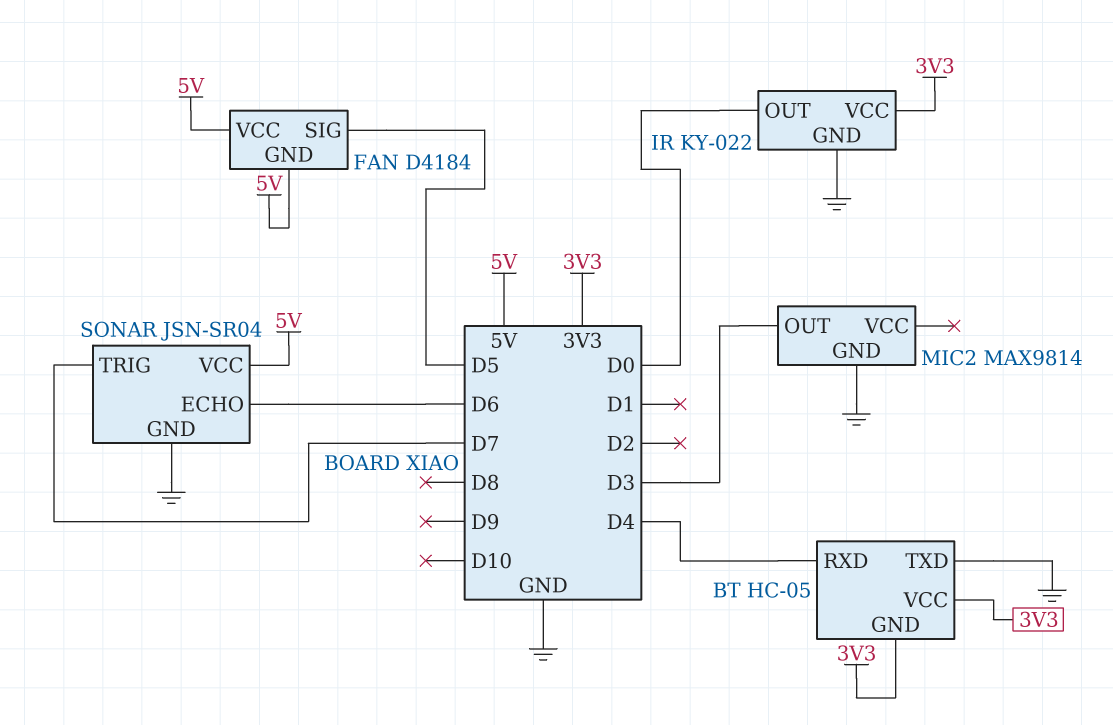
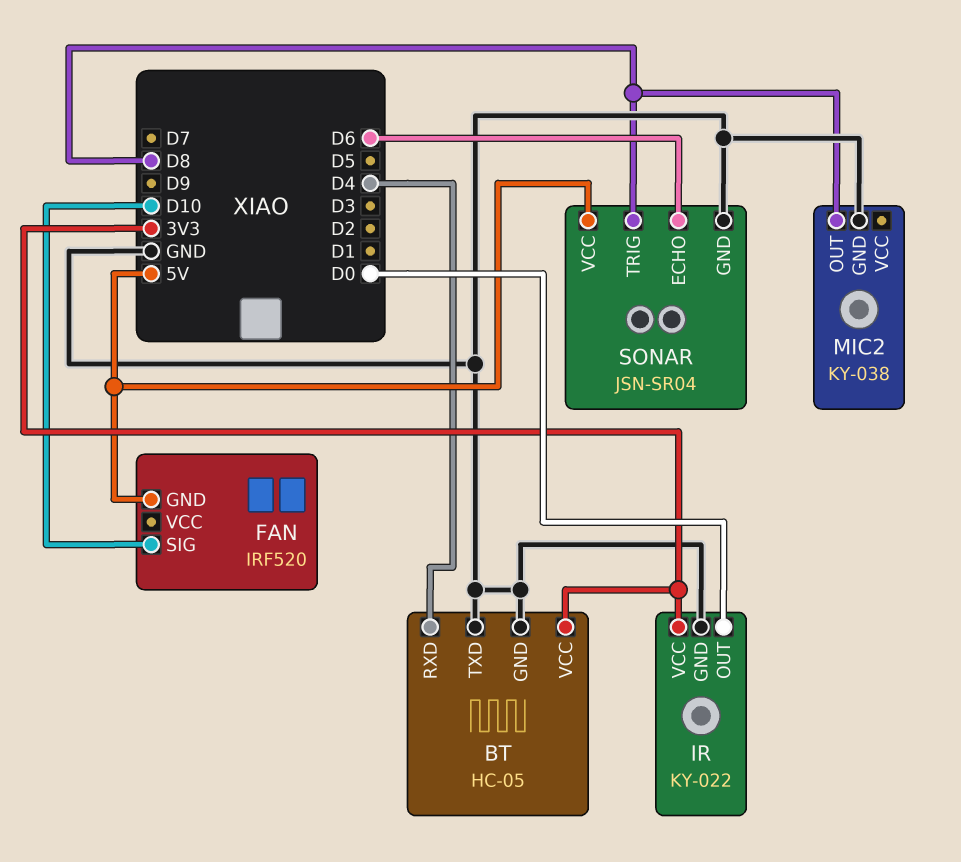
BT pin GND: 3V3 -> GND
FAN: D4184 -> IRF520
FAN pin SIG: D5 -> D10
FAN pin VCC: 5V -> none
MIC2: MAX9814 -> KY-038
MIC2 pin OUT: D3 -> D8
SONAR pin TRIG: D7 -> D8

